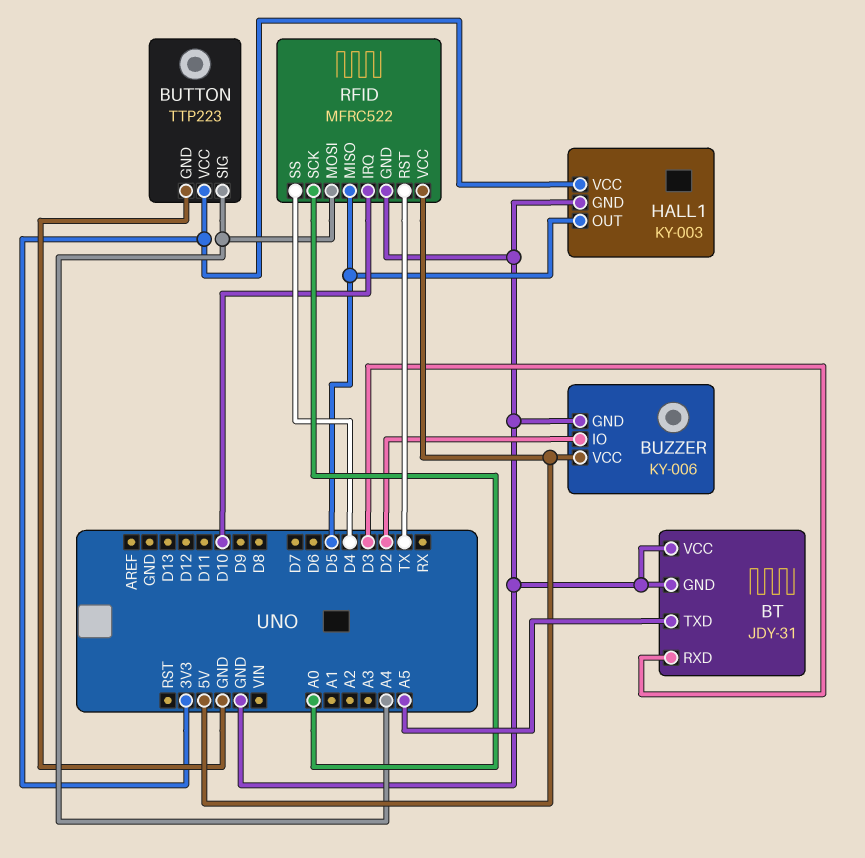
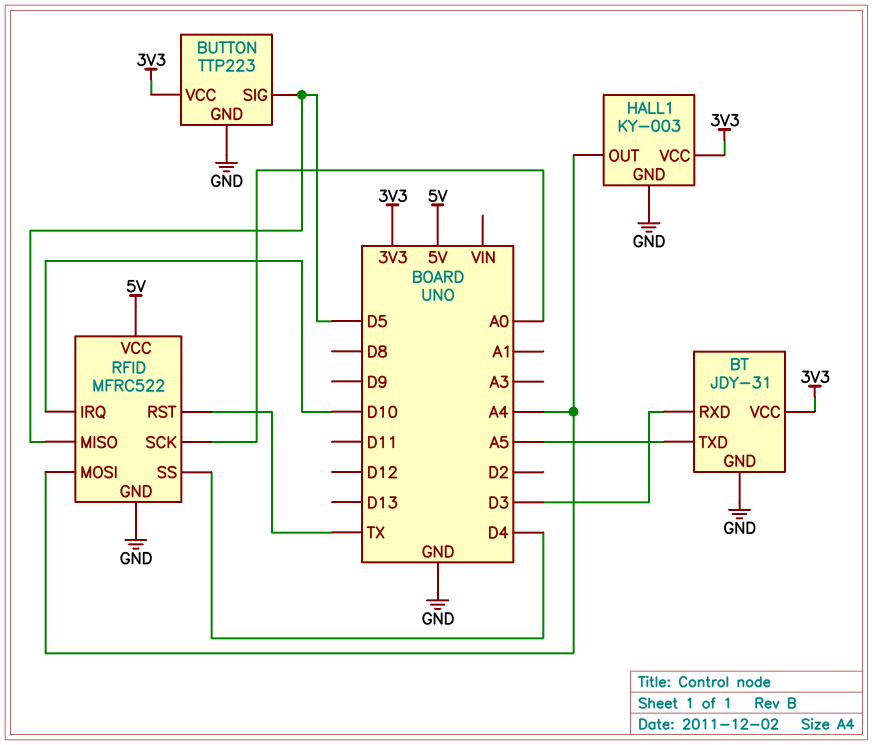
BT pin VCC: GND -> 3V3
BUTTON pin SIG: A4 -> D5
BUZZER: KY-006 -> none
BUZZER pin GND: GND -> none
BUZZER pin IO: D2 -> none
BUZZER pin VCC: 5V -> none
HALL1 pin OUT: D5 -> A4

